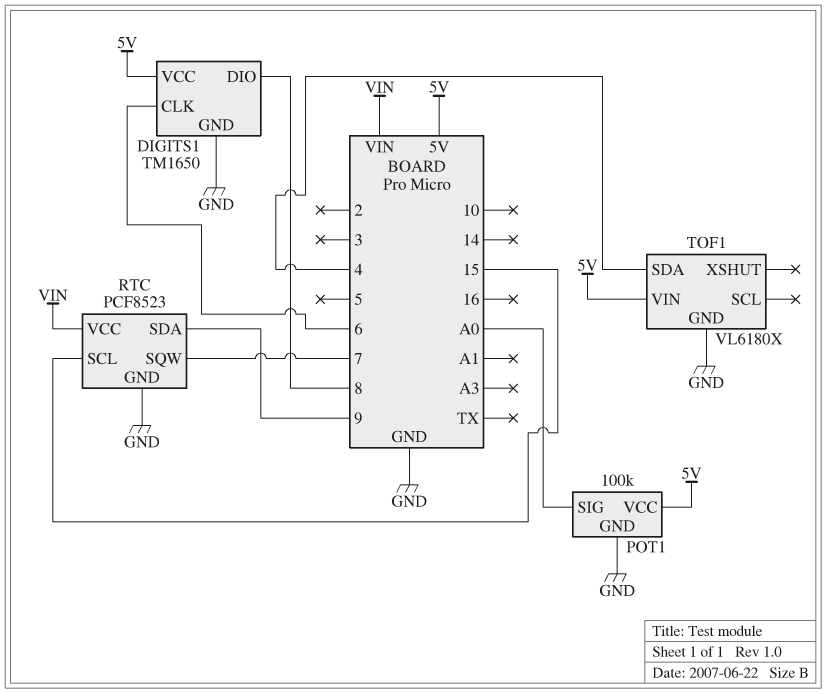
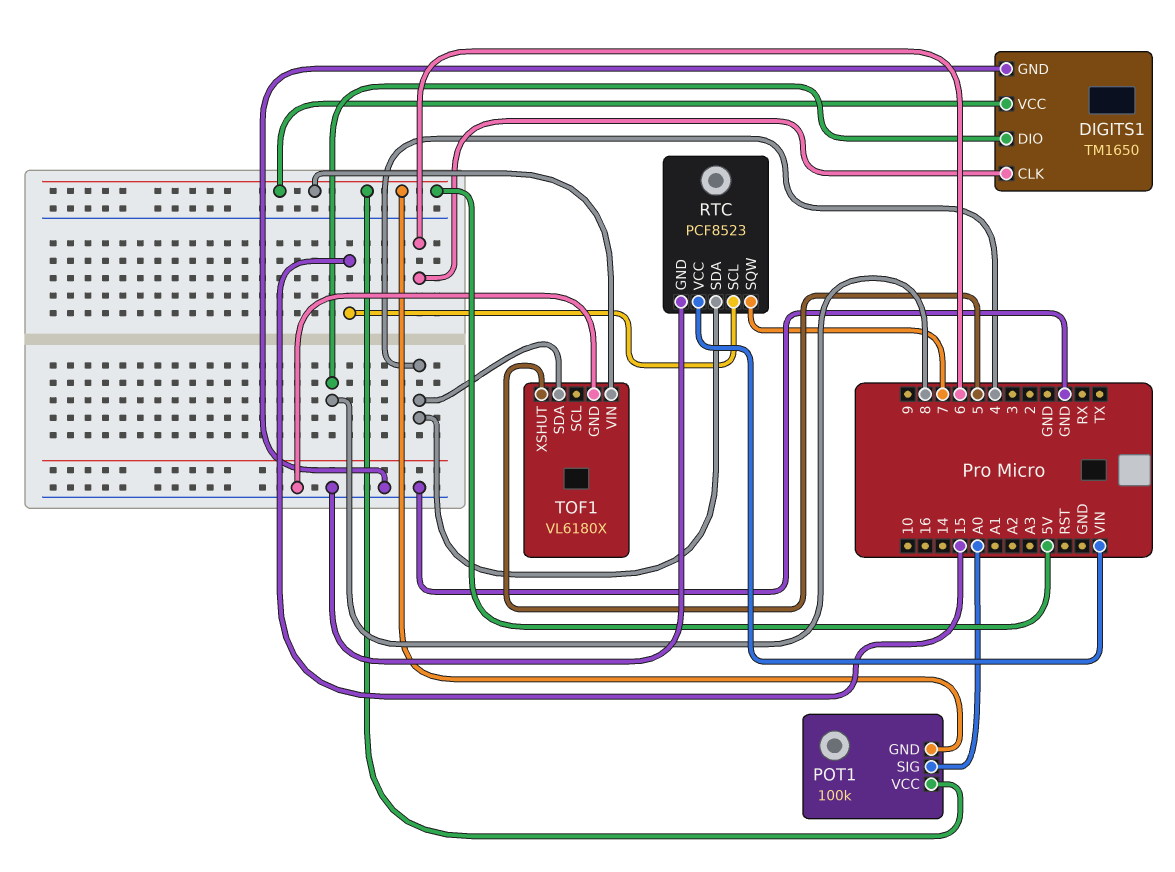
POT1 pin GND: GND -> 5V
RTC pin SDA: 9 -> 4
TOF1 pin XSHUT: none -> 5

